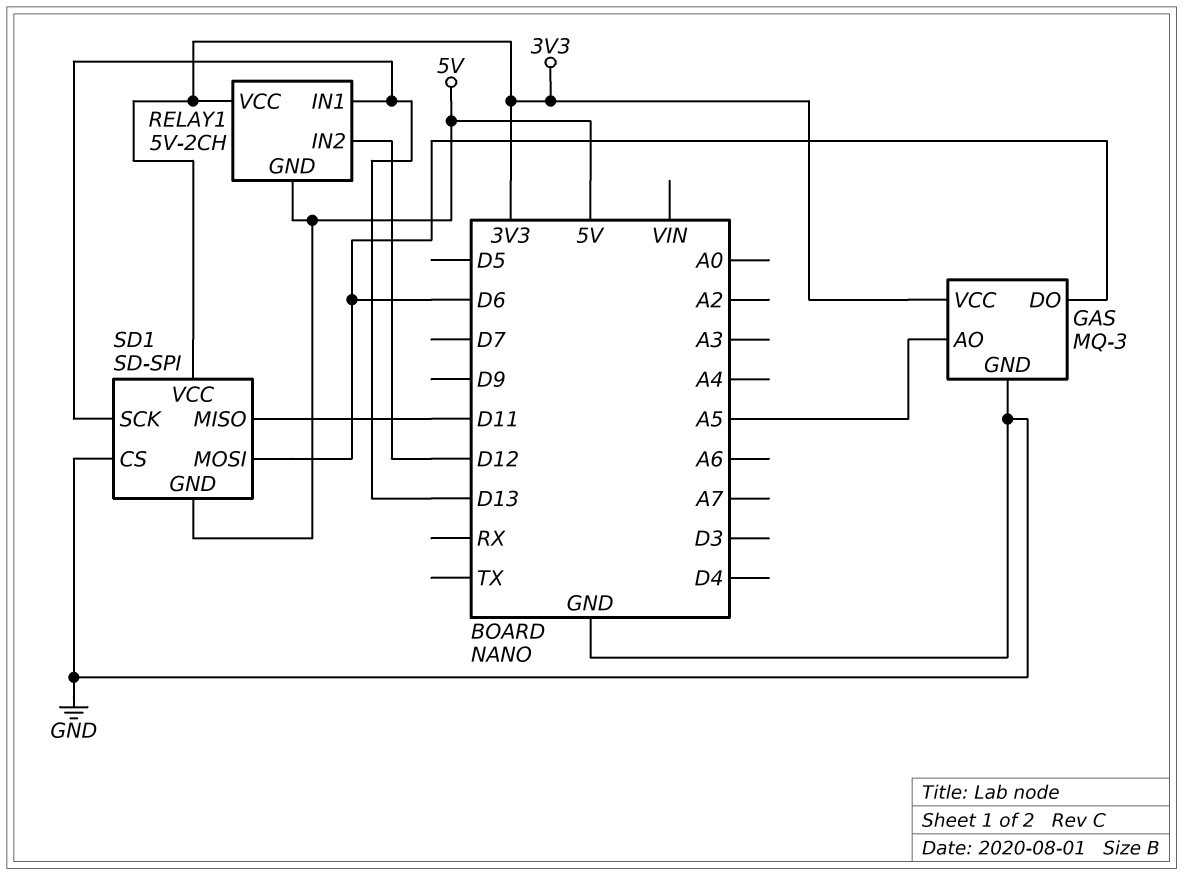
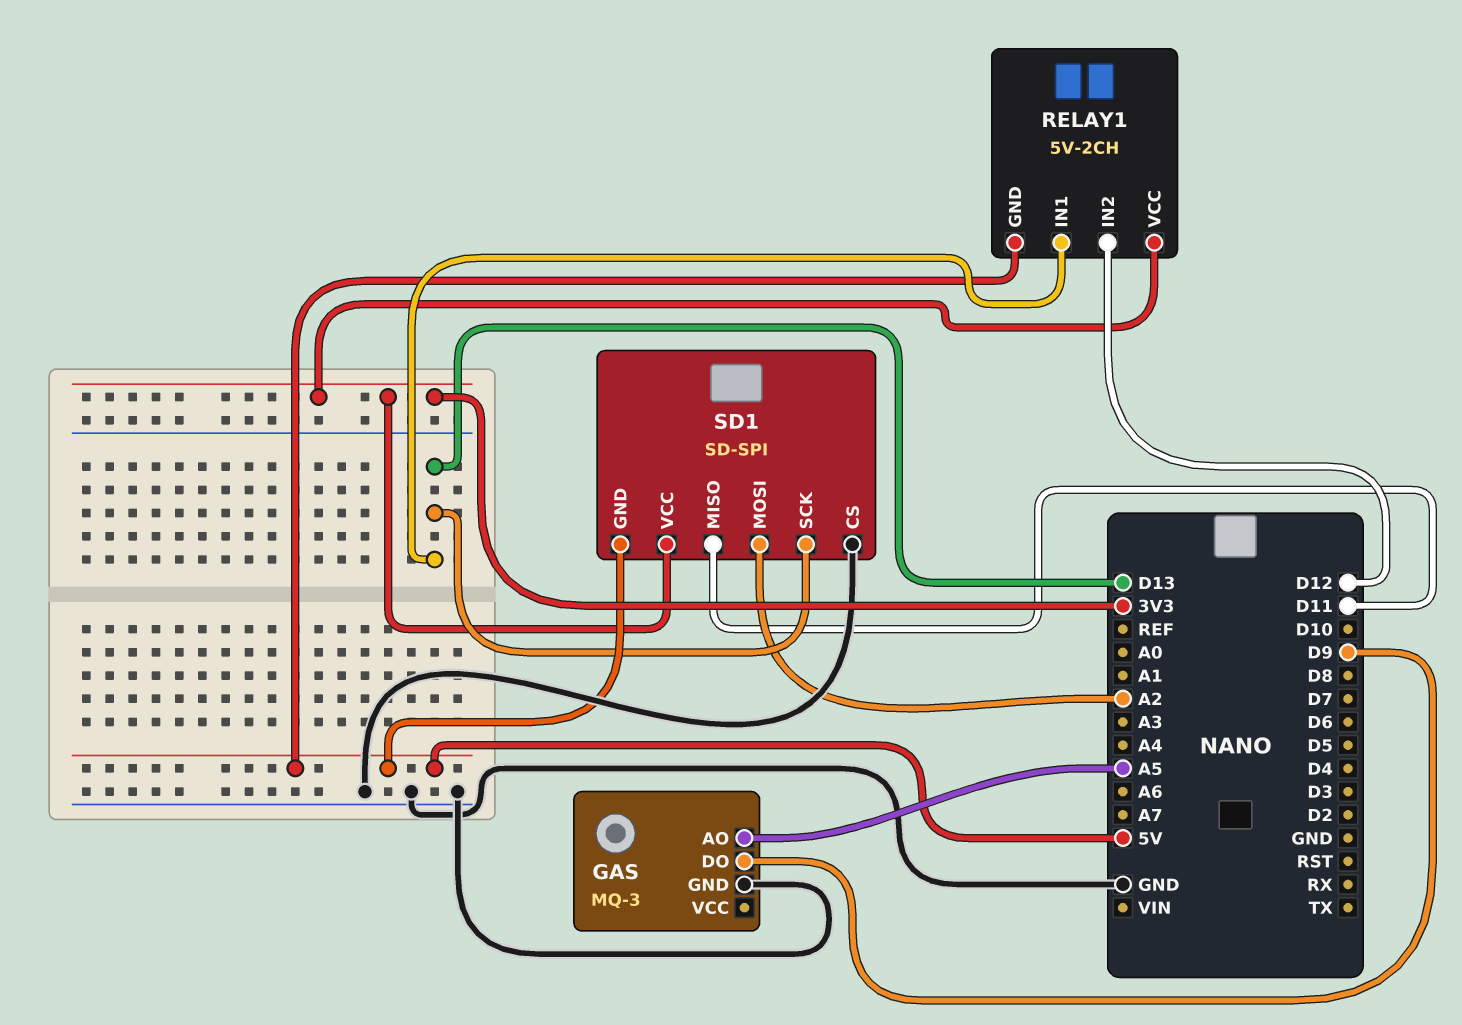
GAS pin DO: D6 -> D9
GAS pin VCC: 3V3 -> none
SD1 pin MOSI: D6 -> A2

